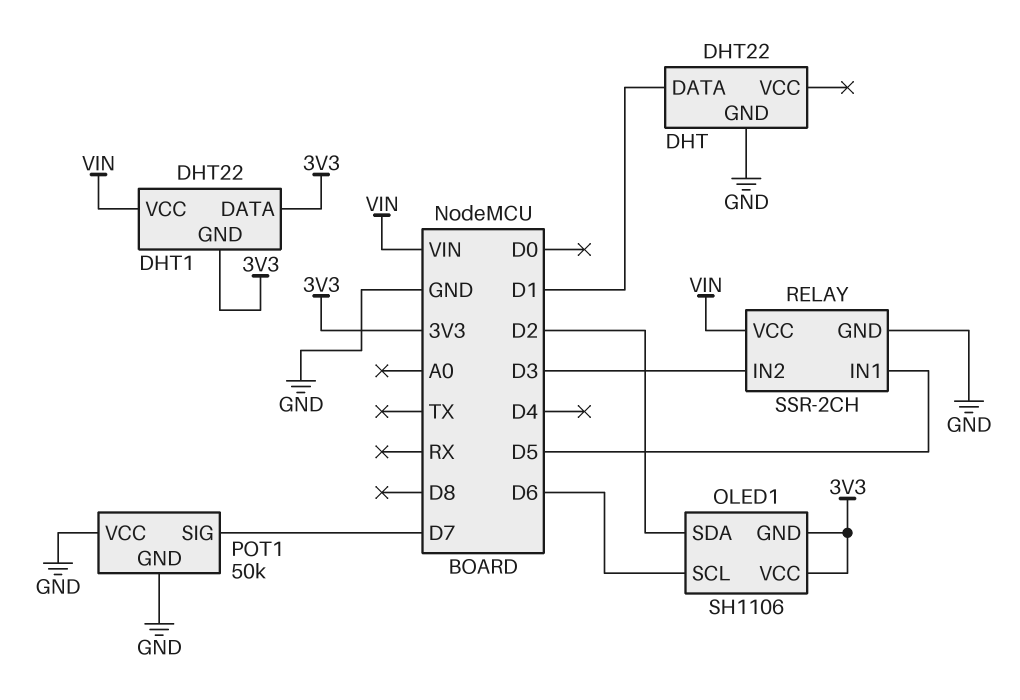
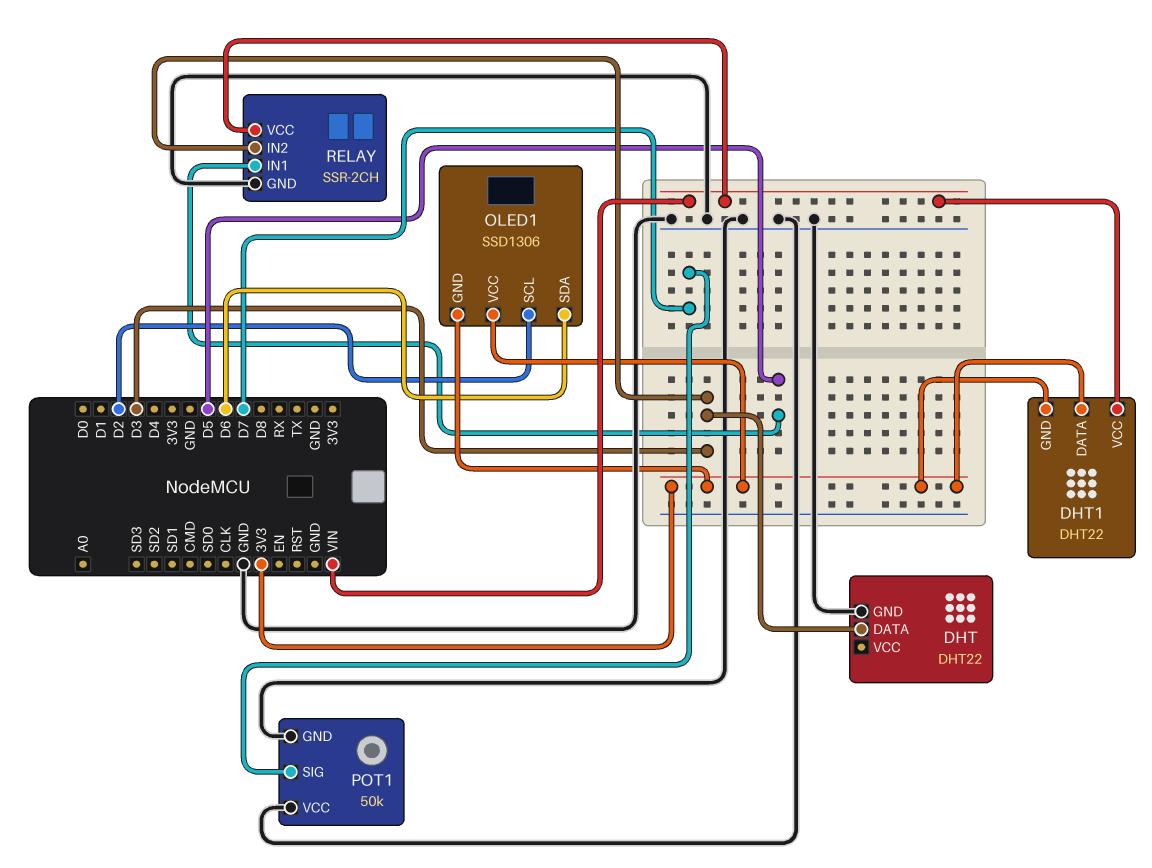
DHT pin DATA: D1 -> D3
OLED1: SH1106 -> SSD1306
OLED1 pin SCL: D6 -> D2
OLED1 pin SDA: D2 -> D6

